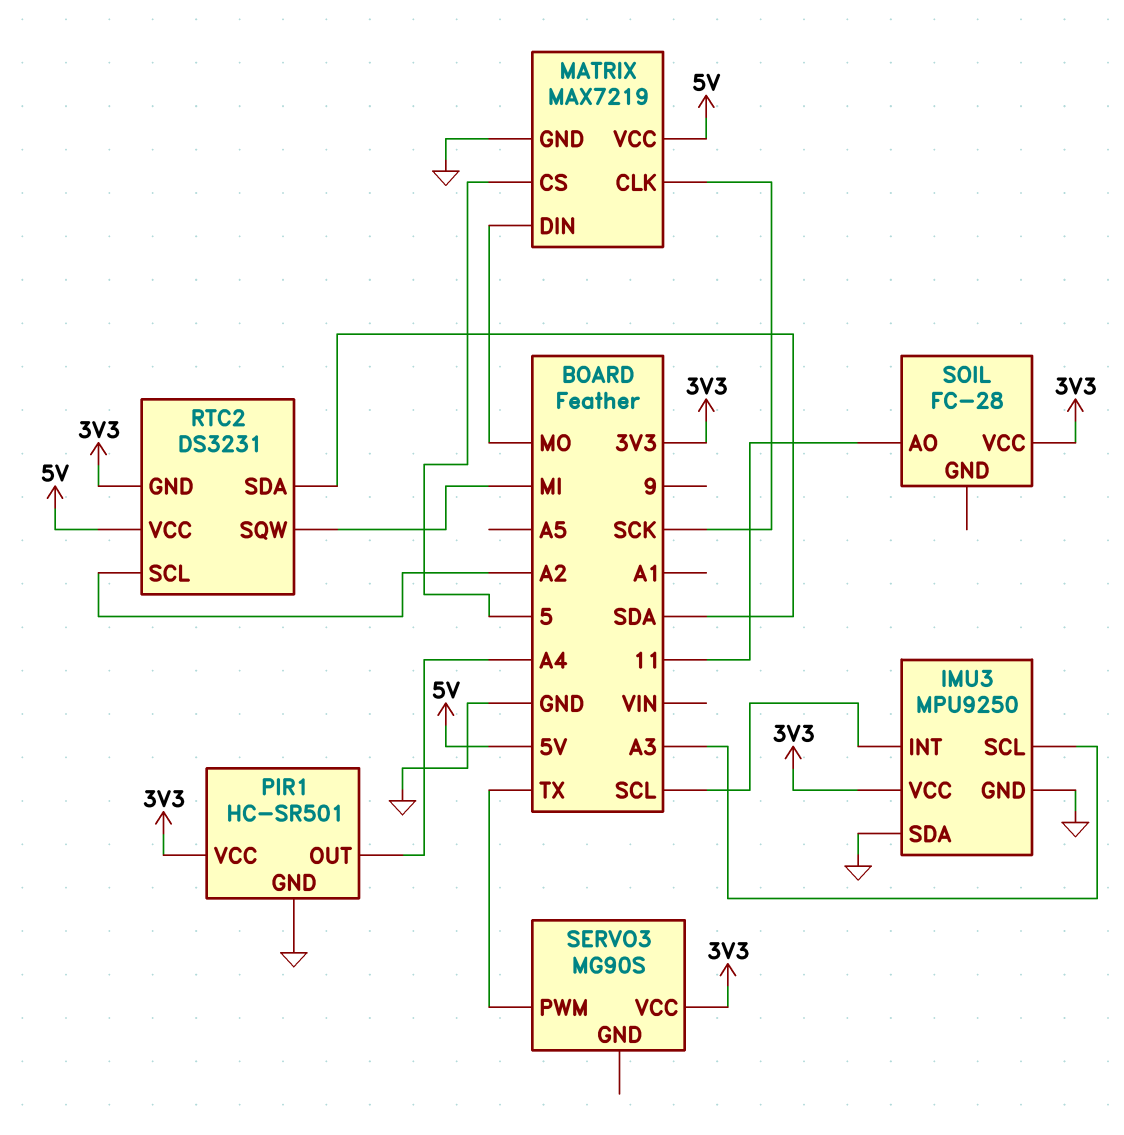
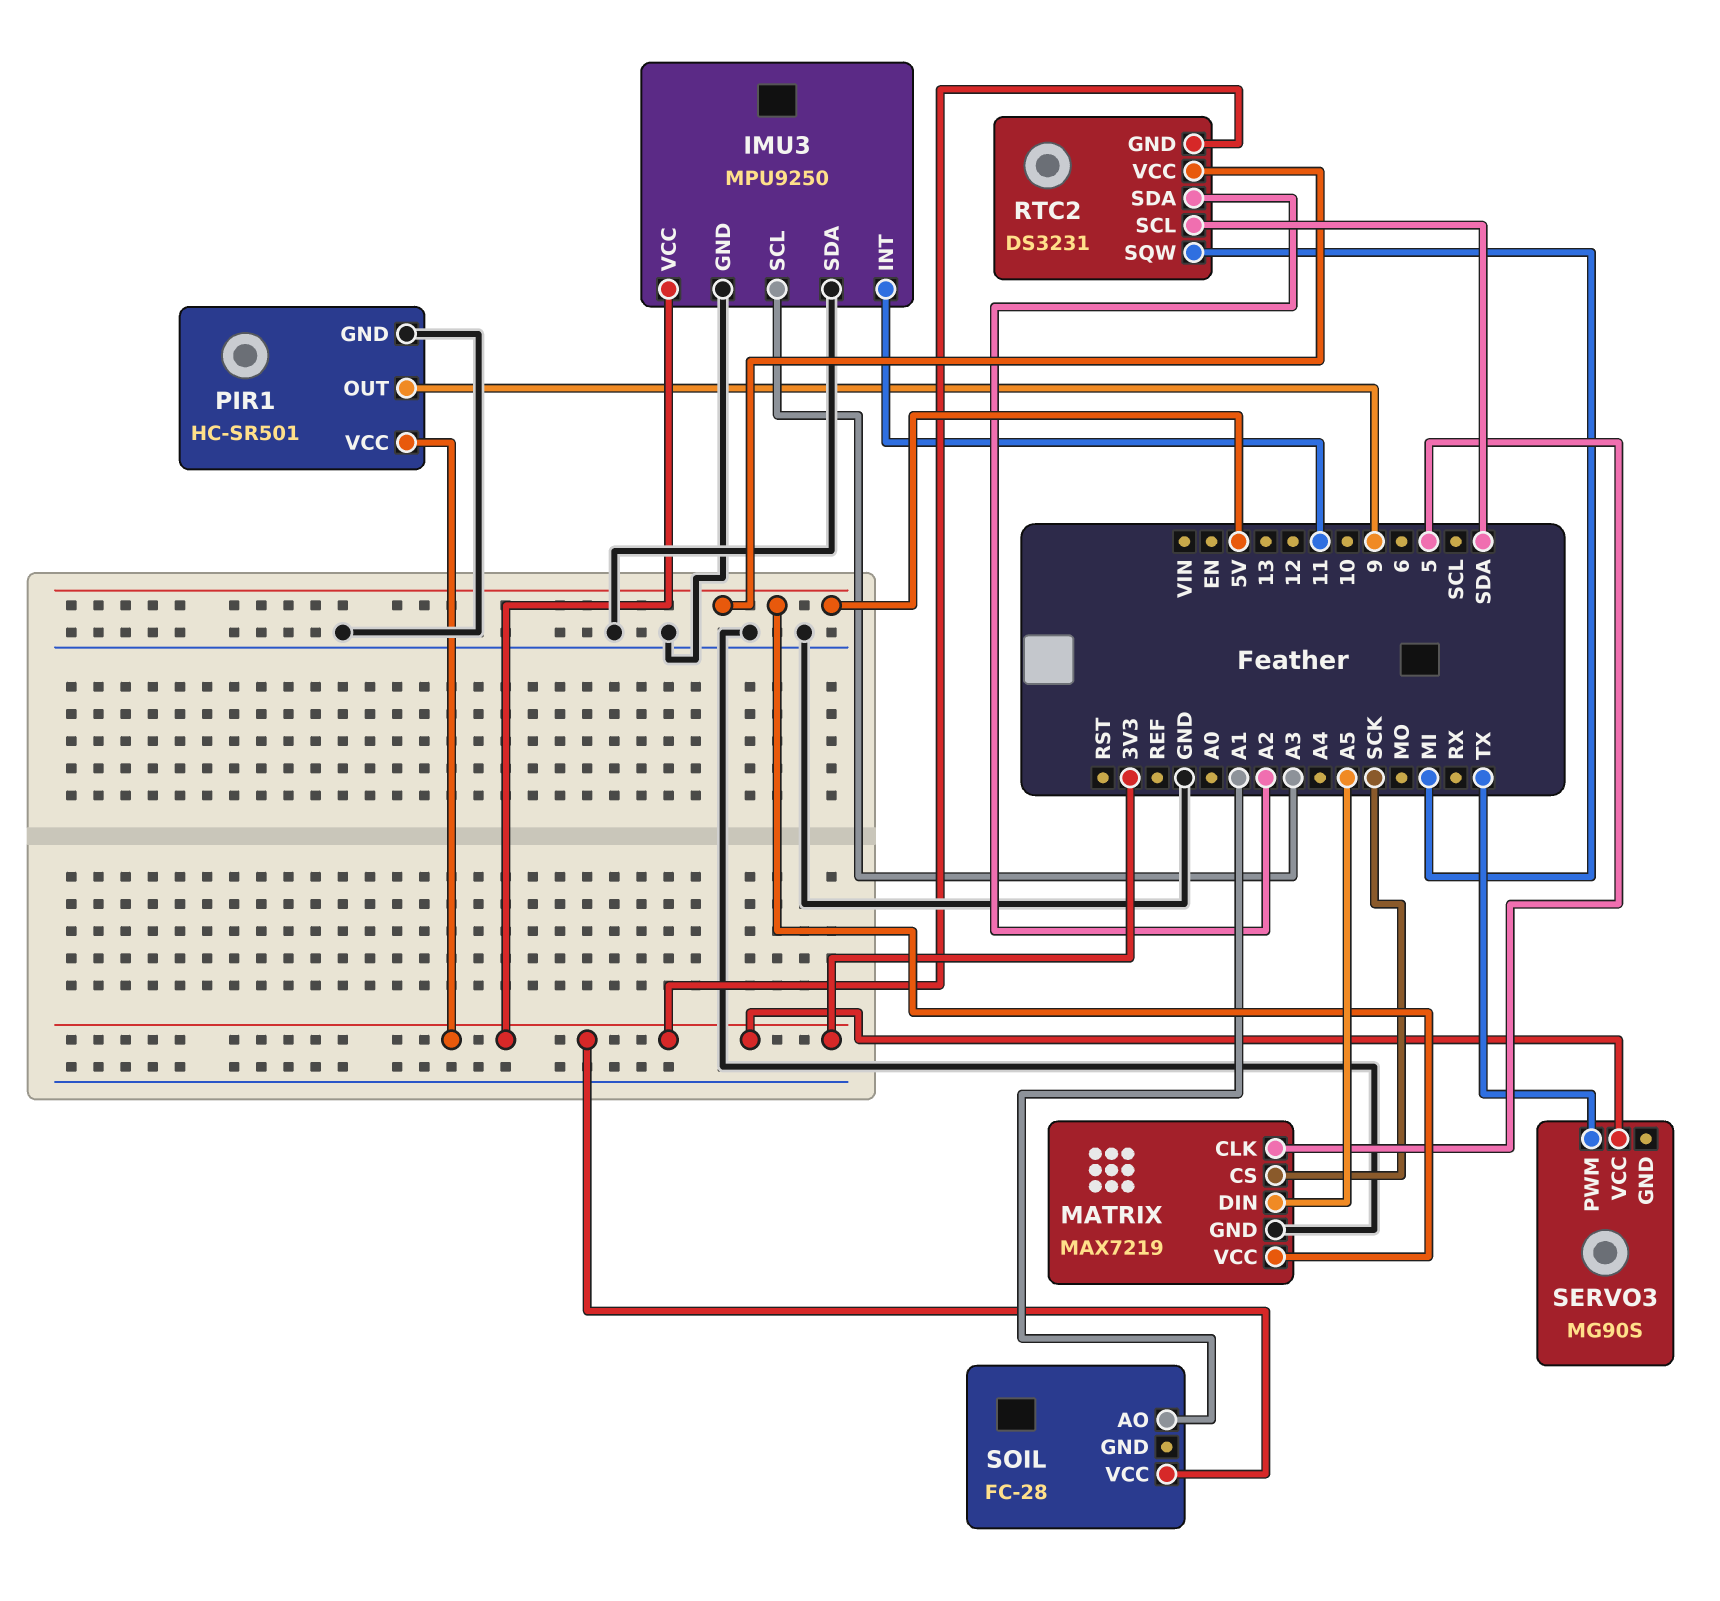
IMU3 pin INT: SCL -> 11
MATRIX pin CLK: SCK -> 5
MATRIX pin CS: 5 -> SCK
MATRIX pin DIN: MO -> A5
PIR1 pin OUT: A4 -> 9
RTC2 pin SCL: A2 -> SDA
RTC2 pin SDA: SDA -> A2
SOIL pin AO: 11 -> A1

